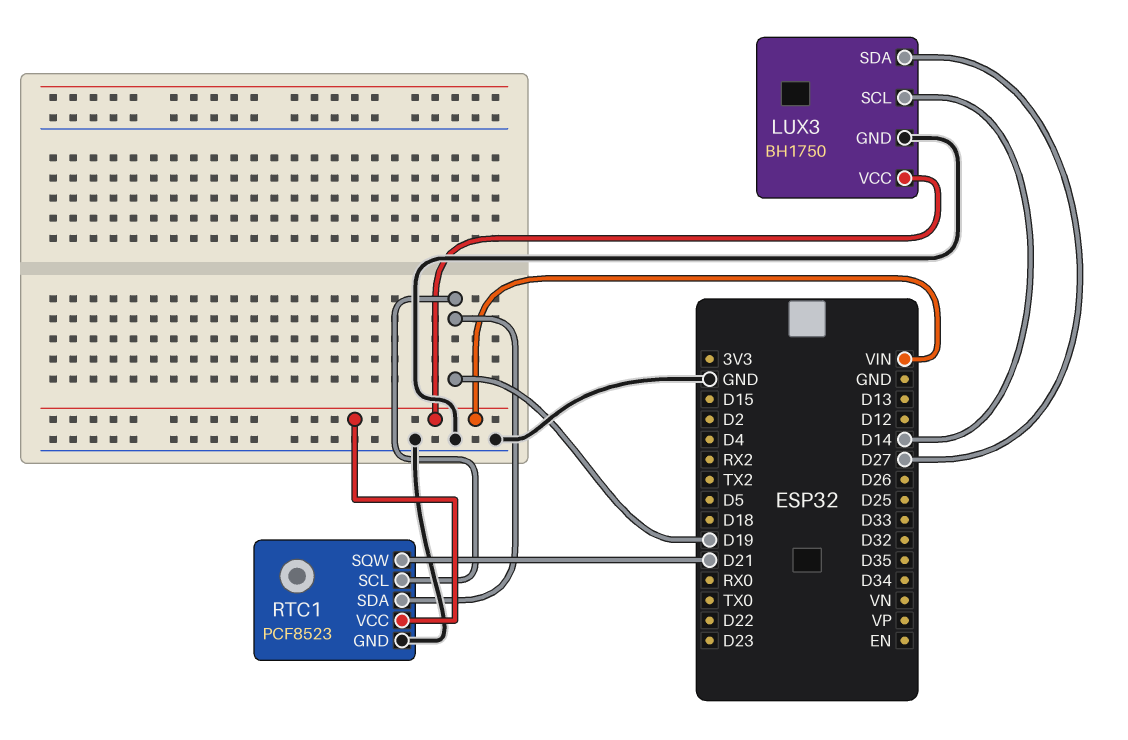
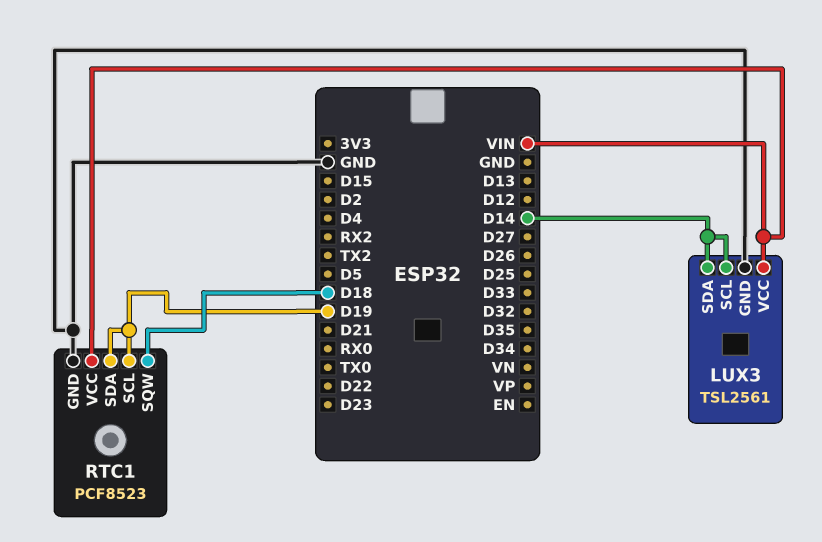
LUX3: BH1750 -> TSL2561
LUX3 pin SDA: D27 -> D14
RTC1 pin SQW: D21 -> D18

